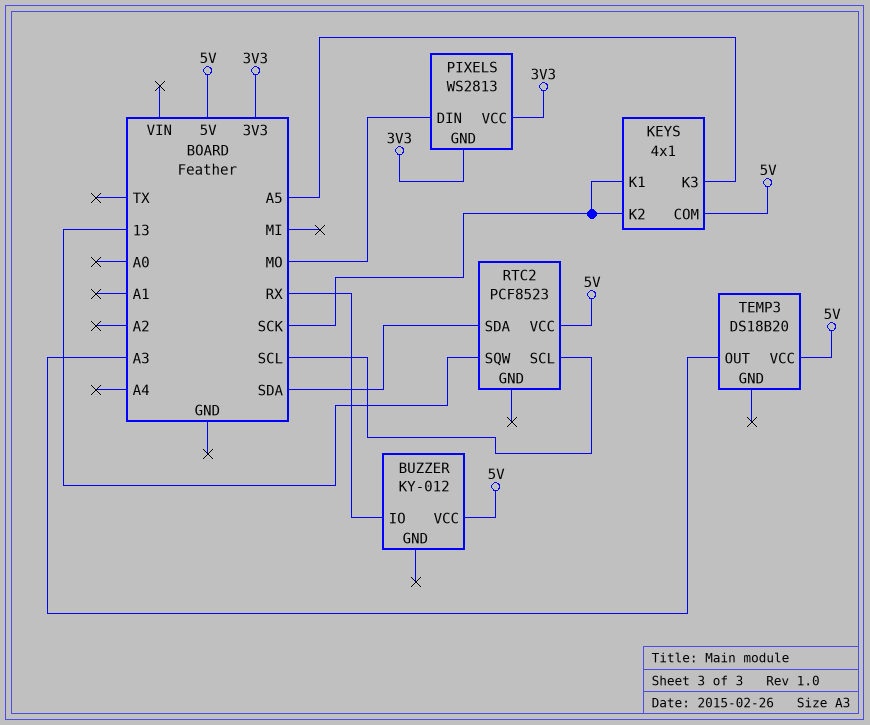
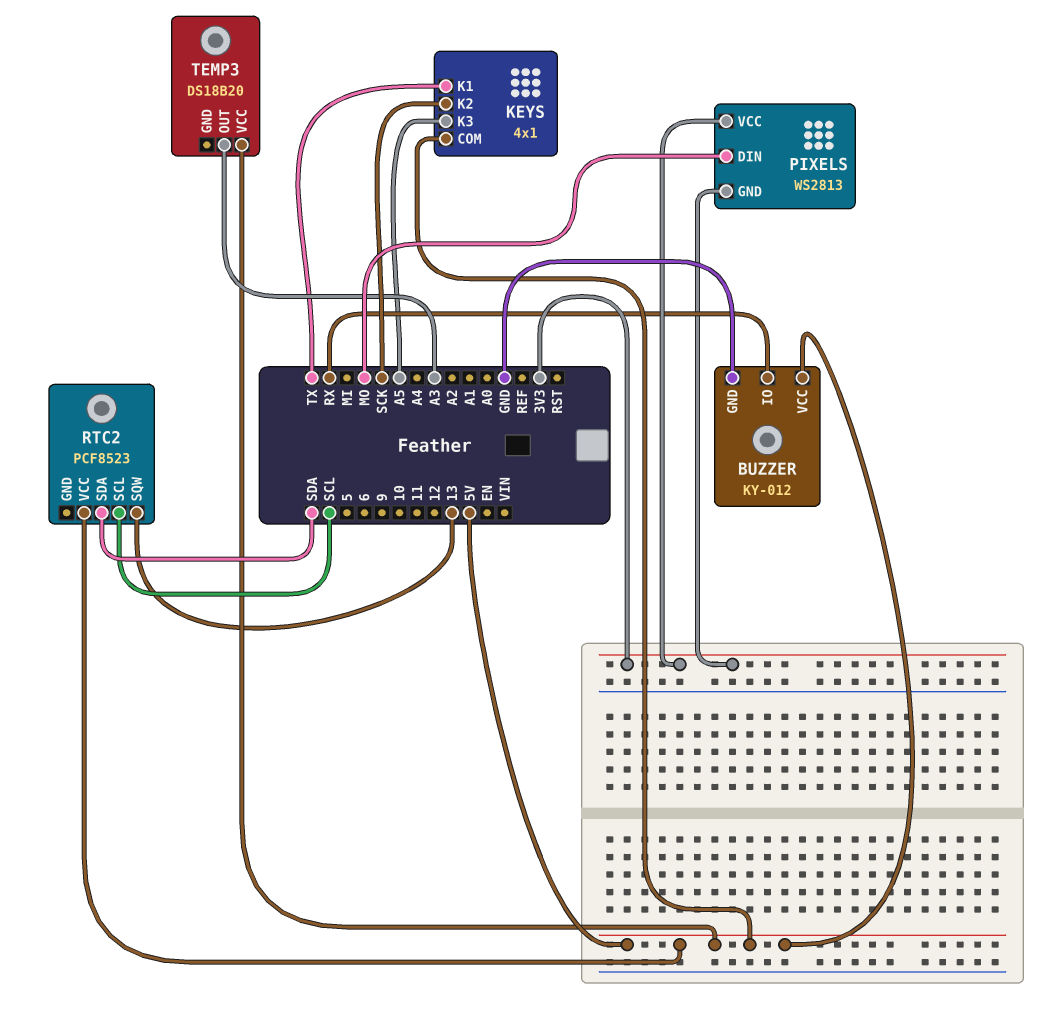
BUZZER pin GND: none -> GND
KEYS pin K1: SCK -> TX

